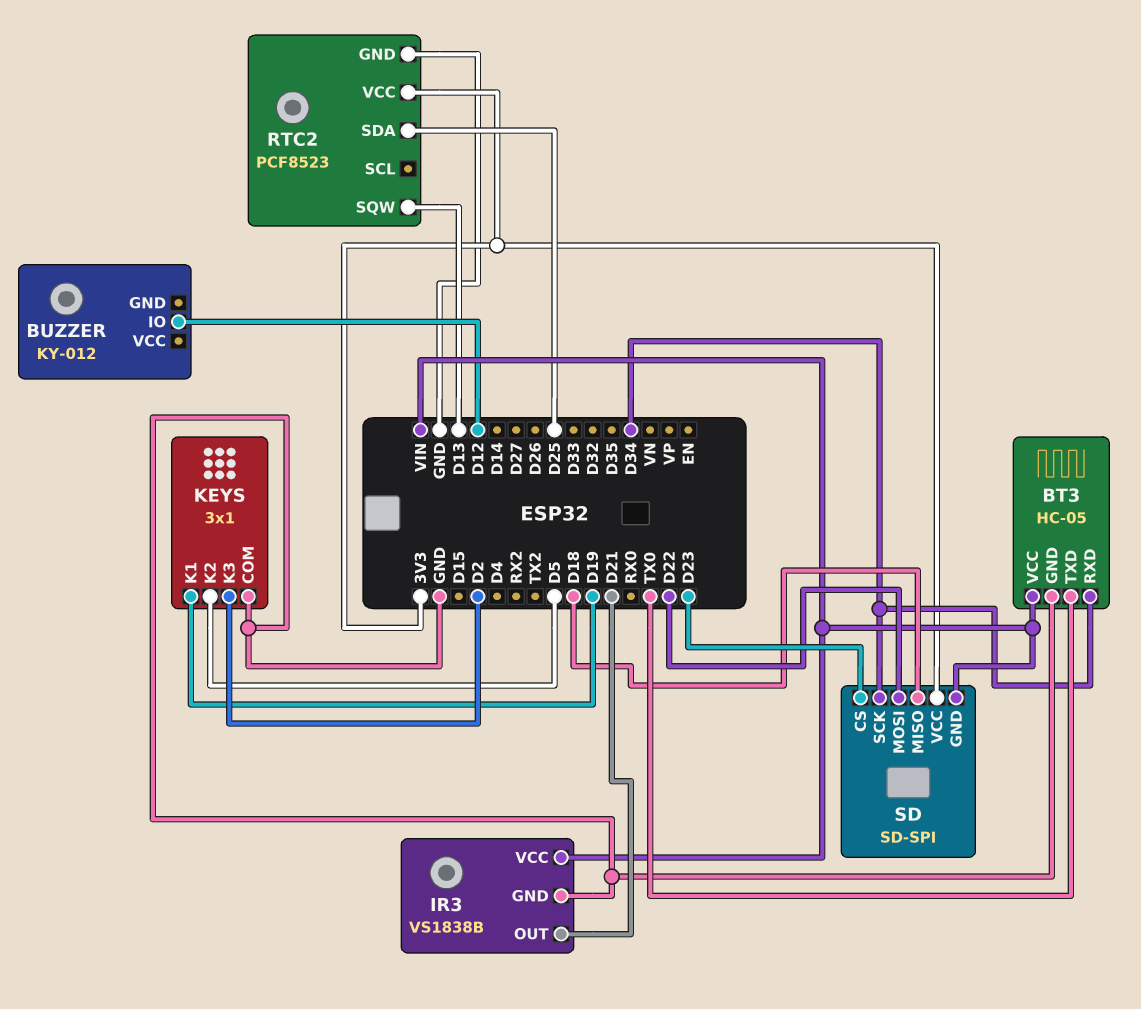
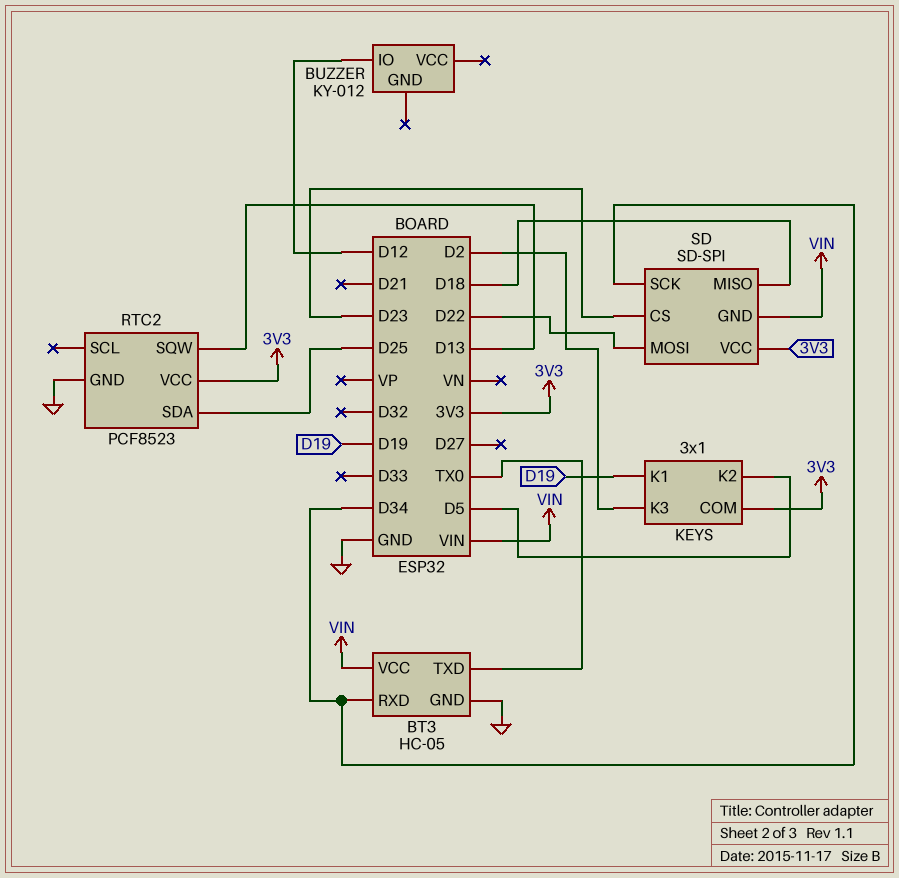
IR3: VS1838B -> none
IR3 pin GND: GND -> none
IR3 pin OUT: D21 -> none
IR3 pin VCC: VIN -> none
KEYS pin COM: GND -> 3V3

